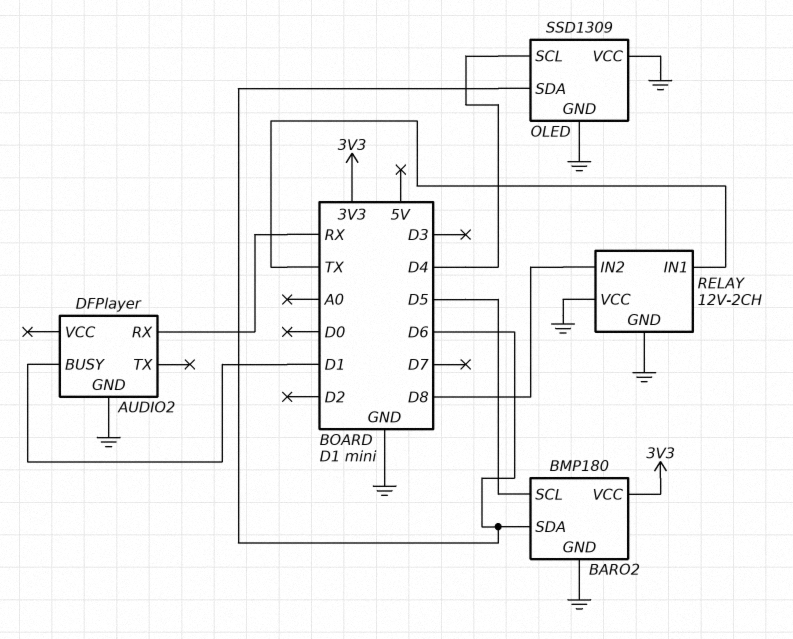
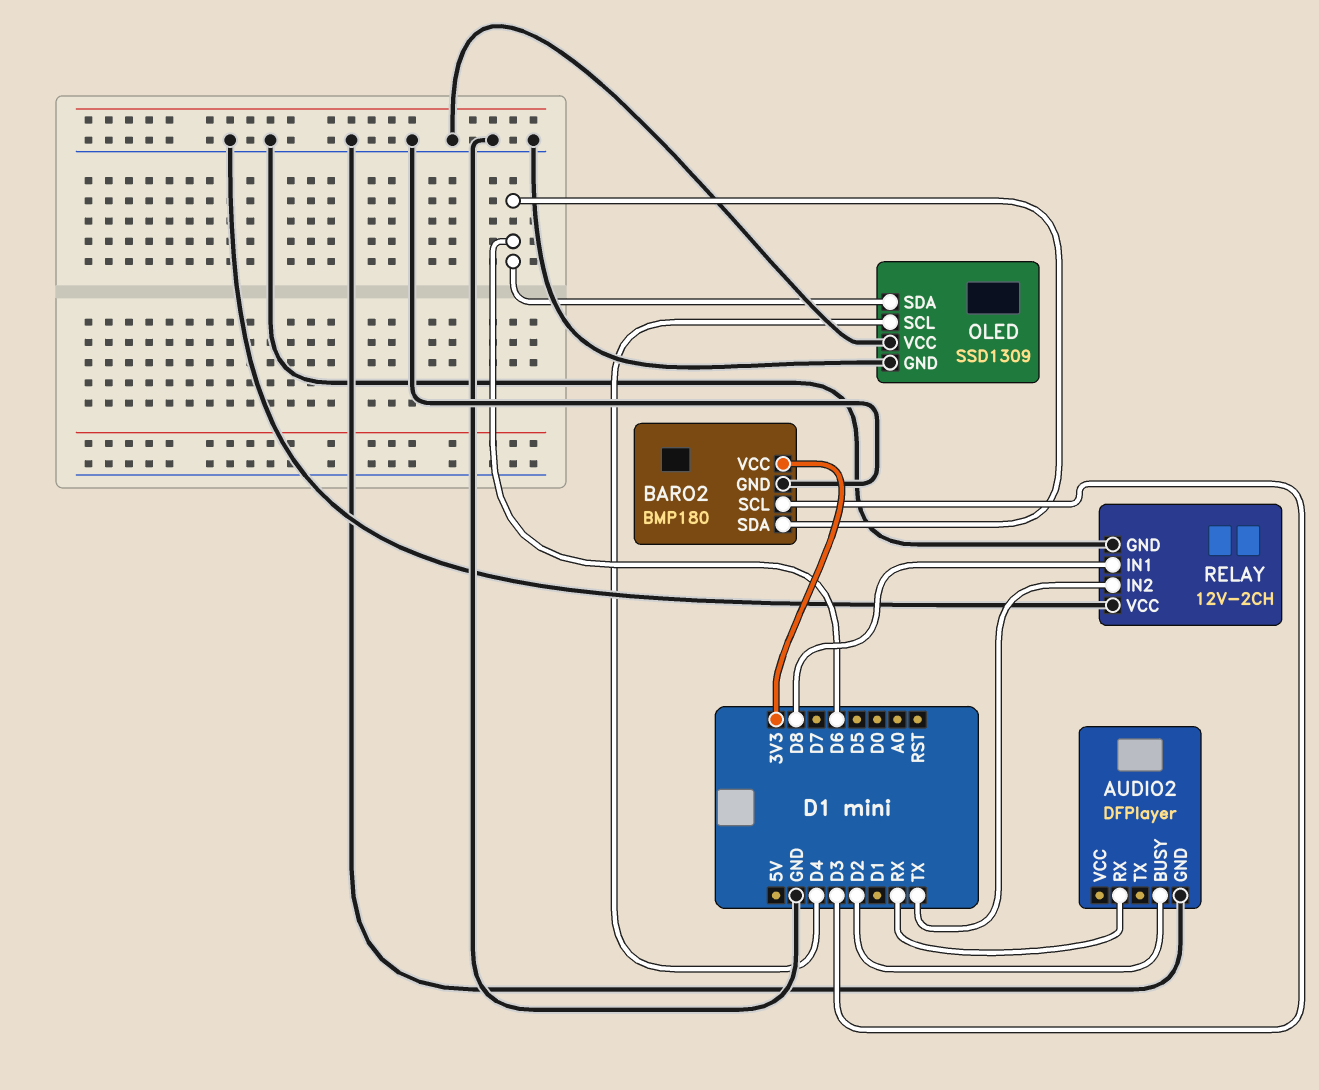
AUDIO2 pin BUSY: D1 -> D2
BARO2 pin SCL: D5 -> D3
RELAY pin IN1: TX -> D8
RELAY pin IN2: D8 -> TX

